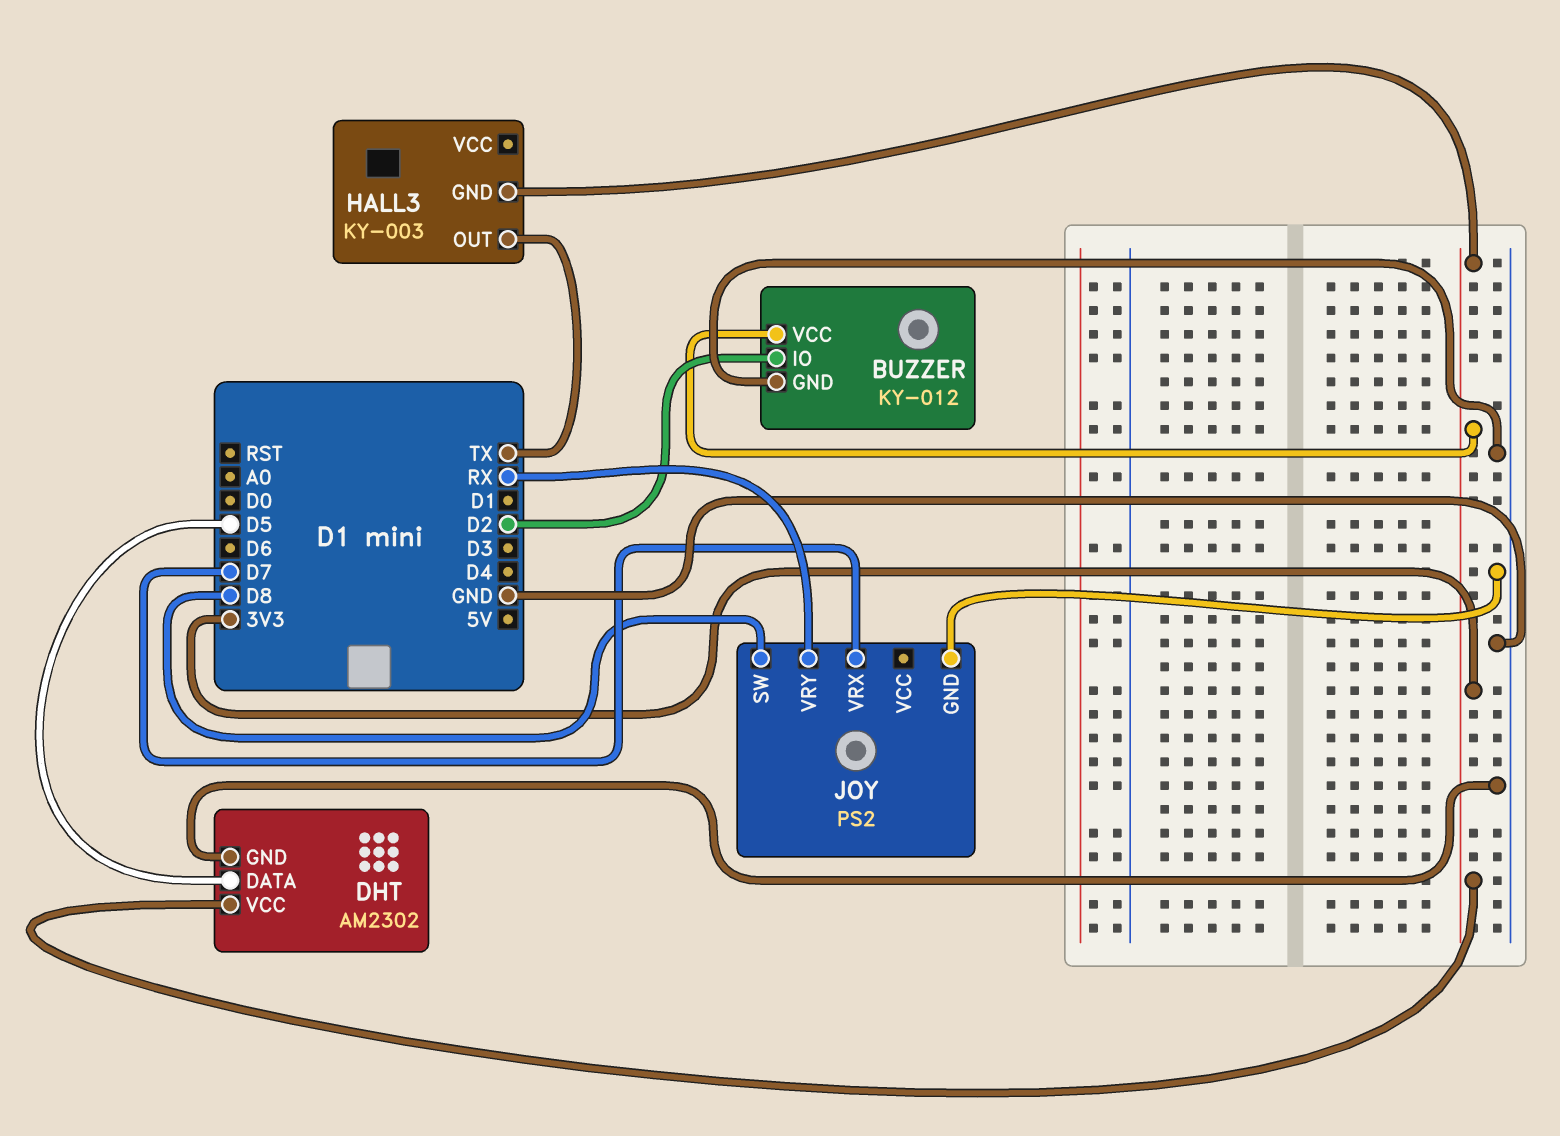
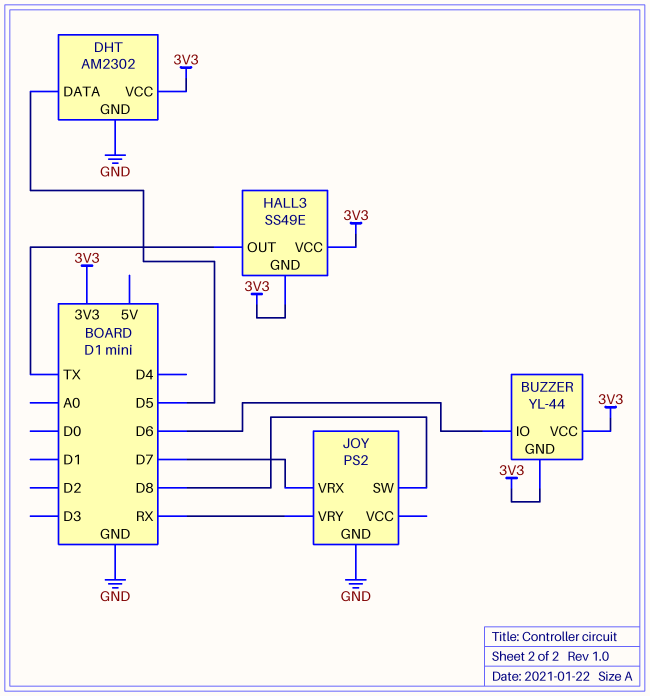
BUZZER: KY-012 -> YL-44
BUZZER pin GND: GND -> 3V3
BUZZER pin IO: D2 -> D6
HALL3: KY-003 -> SS49E
HALL3 pin VCC: none -> 3V3

